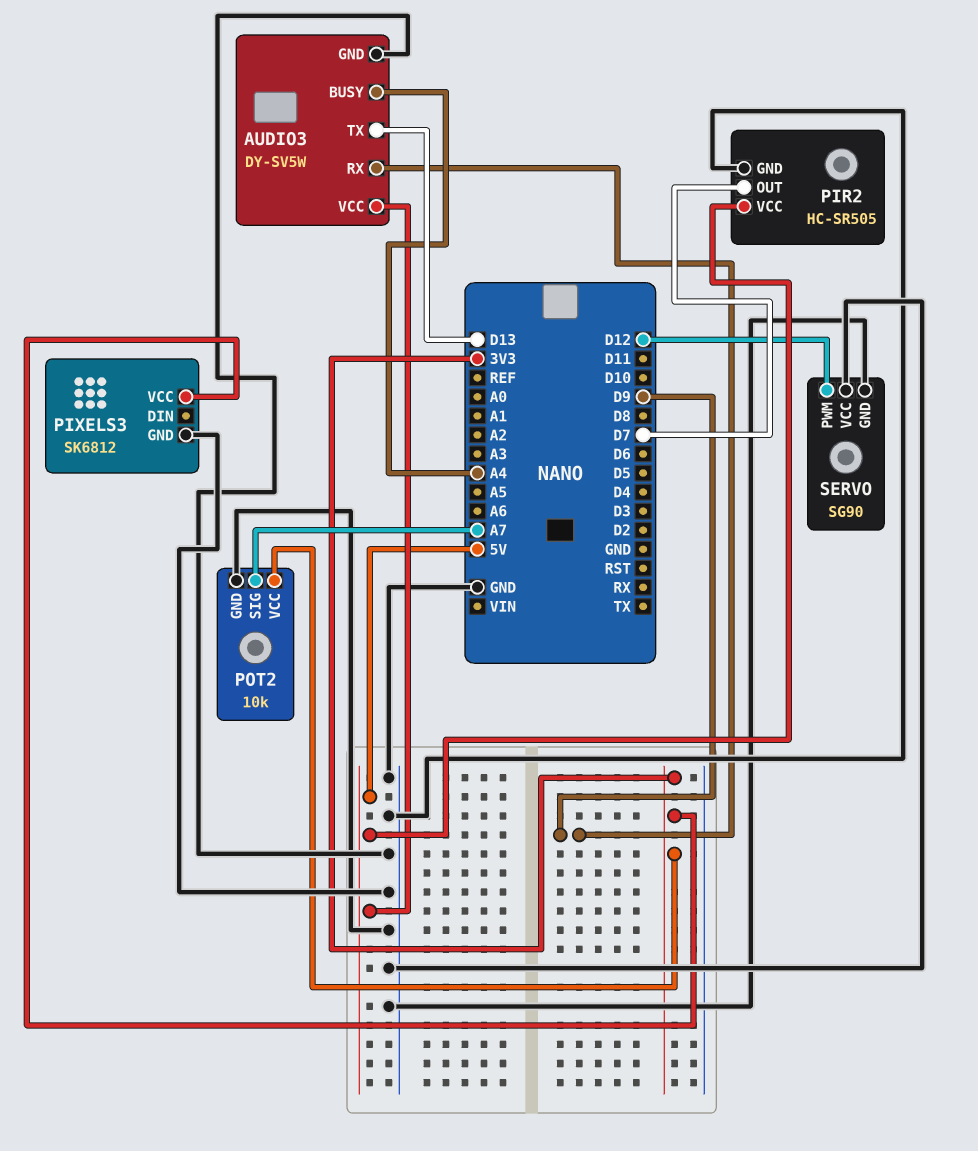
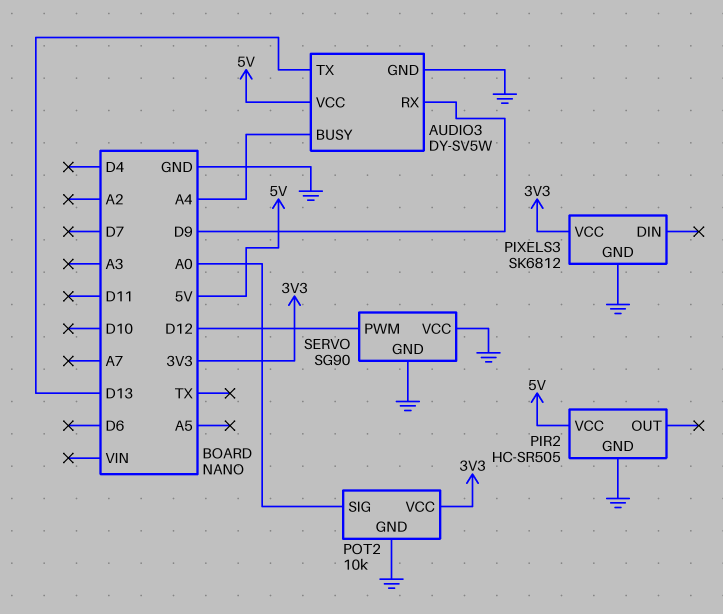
PIR2 pin OUT: D7 -> none
POT2 pin SIG: A7 -> A0

